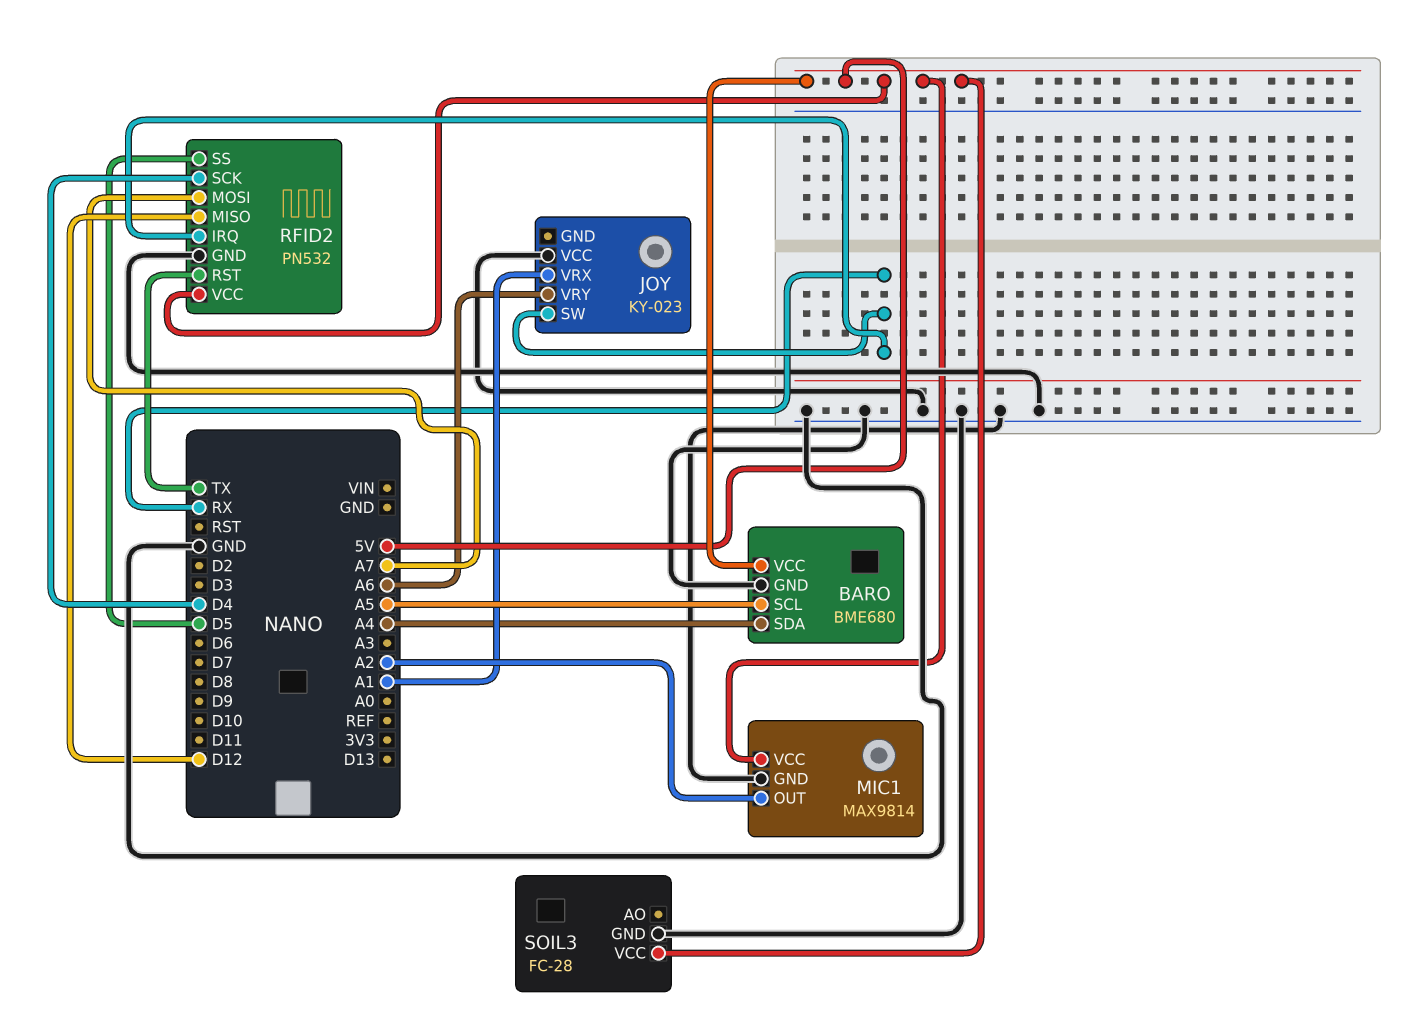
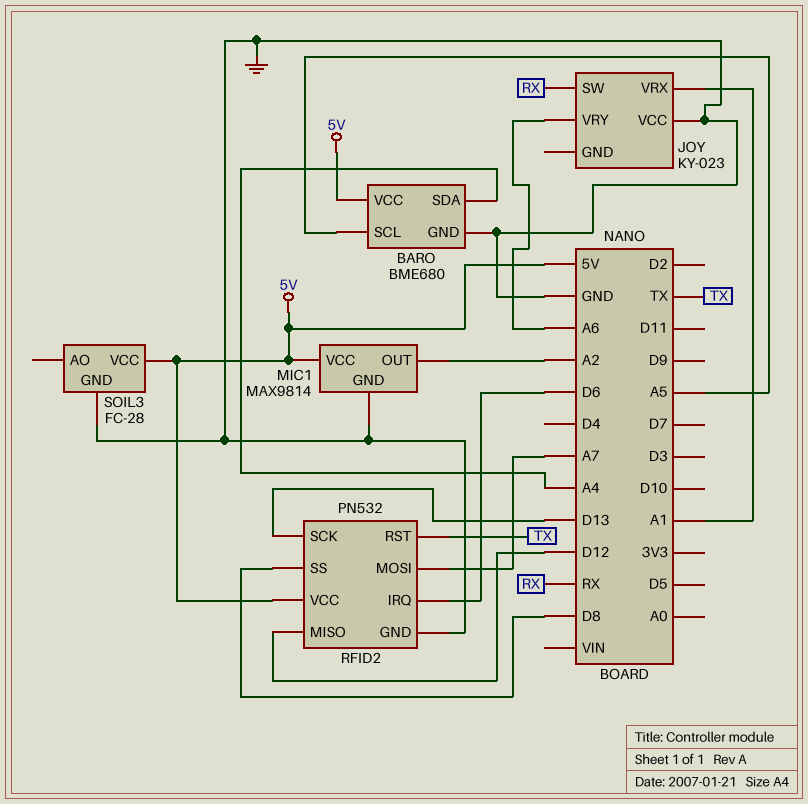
RFID2 pin IRQ: RX -> D6
RFID2 pin SCK: D4 -> D13
RFID2 pin SS: D5 -> D8

